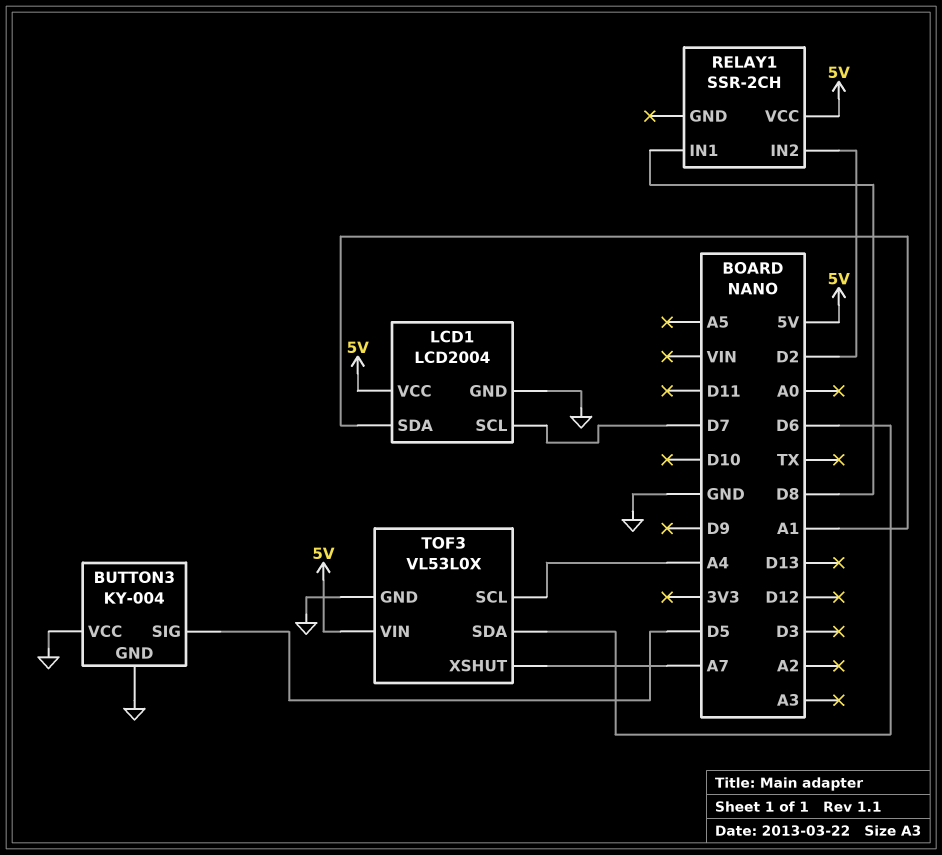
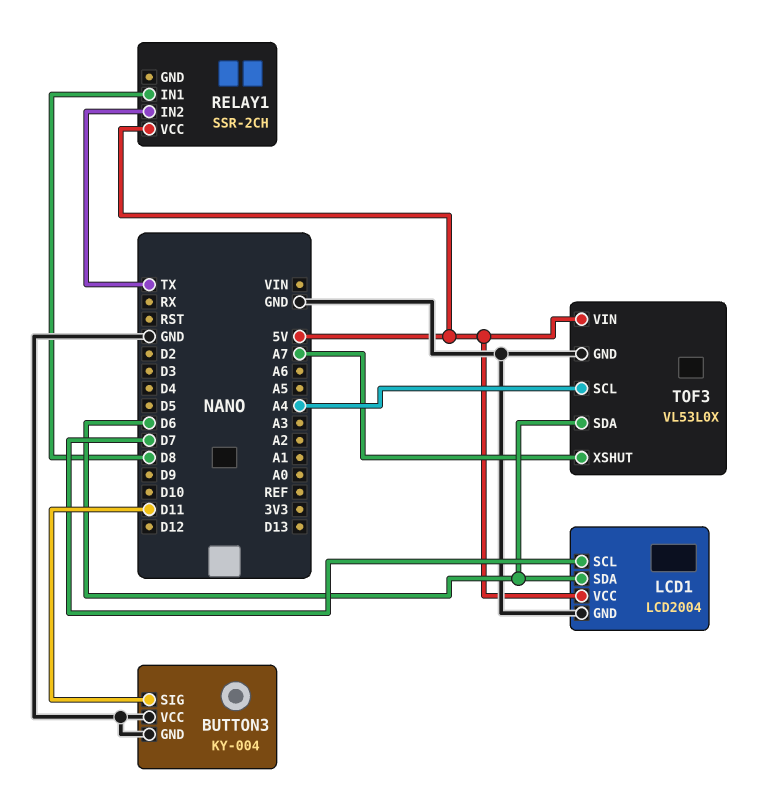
BUTTON3 pin SIG: D5 -> D11
LCD1 pin SDA: A1 -> D6
RELAY1 pin IN2: D2 -> TX

